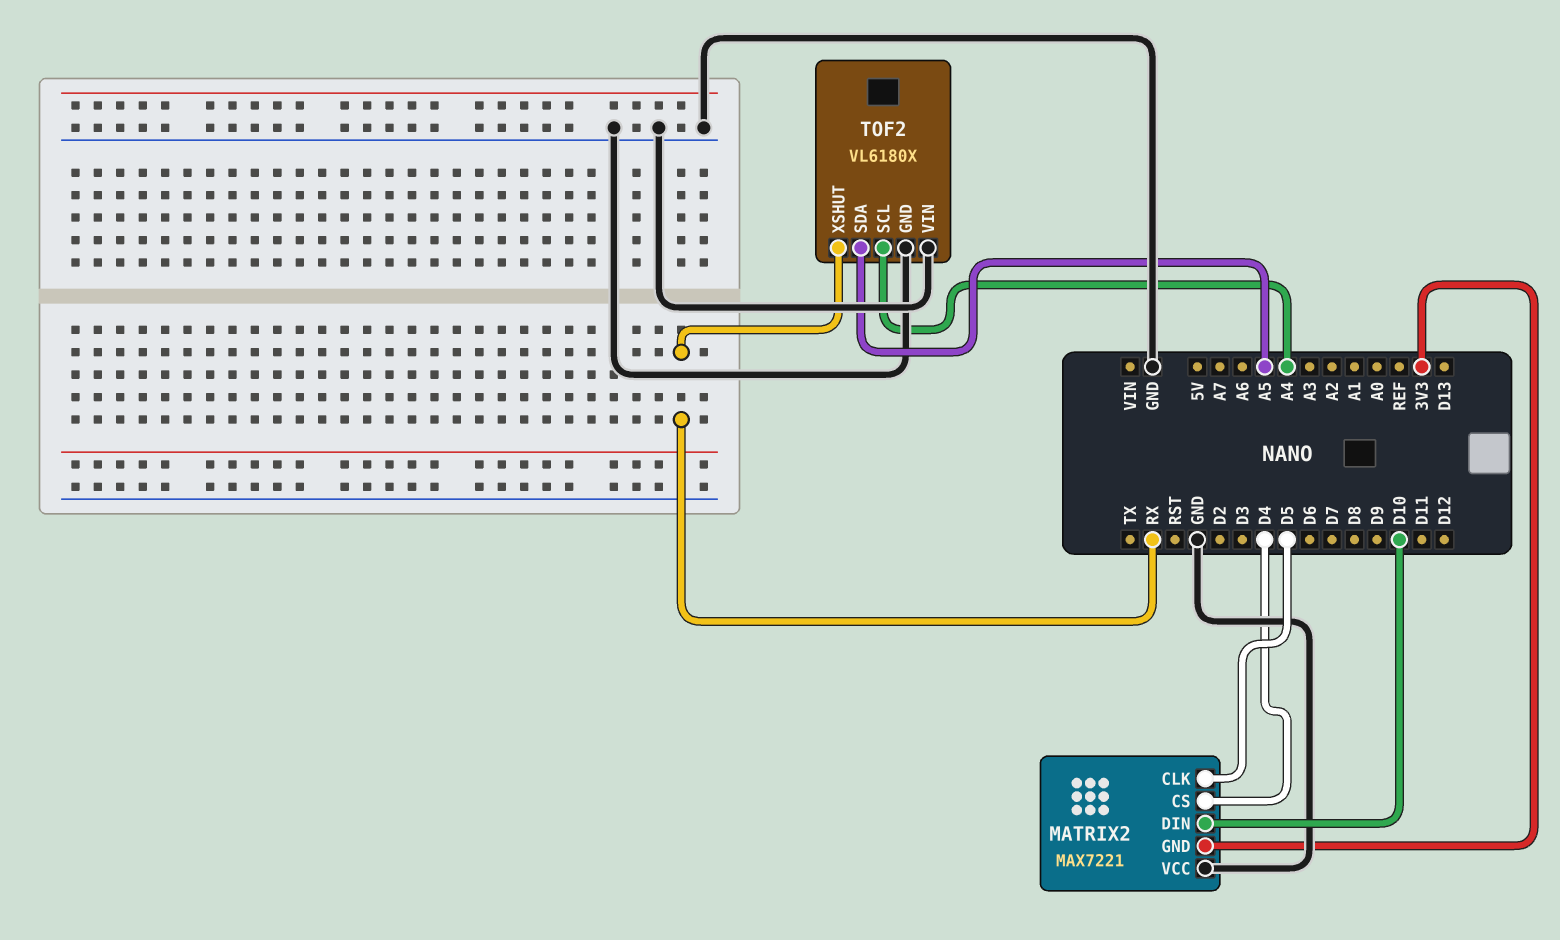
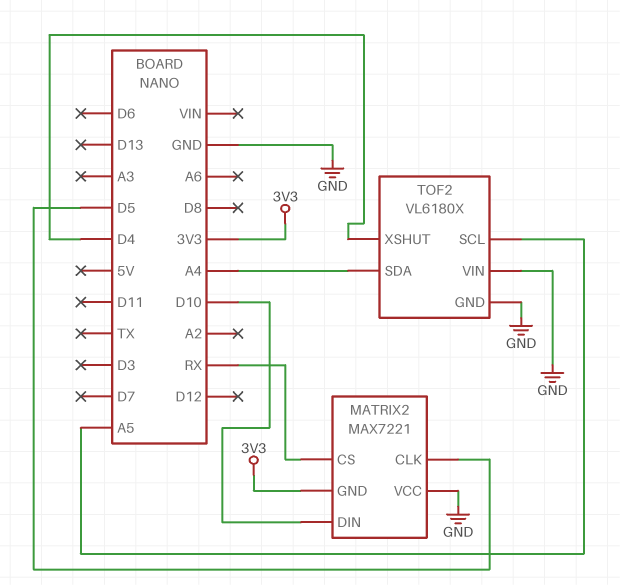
MATRIX2 pin CS: D4 -> RX
TOF2 pin SCL: A4 -> A5
TOF2 pin SDA: A5 -> A4
TOF2 pin XSHUT: RX -> D4

